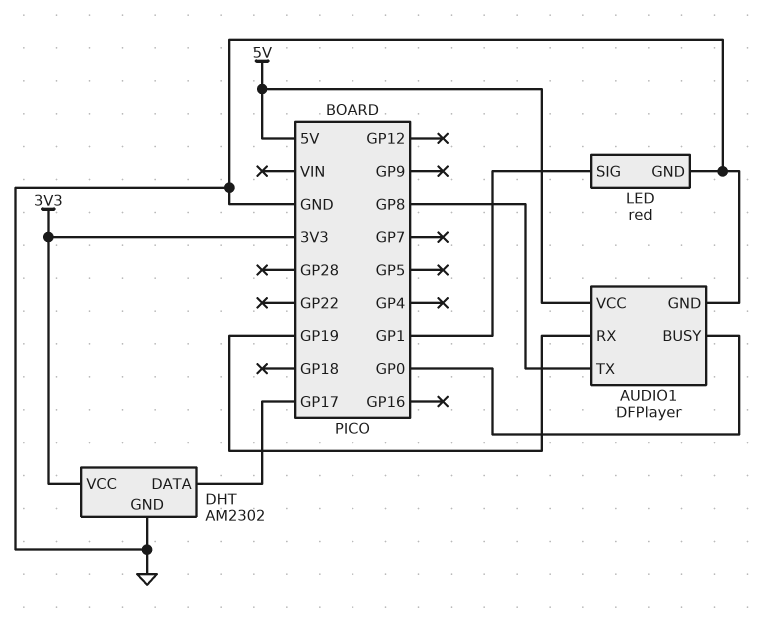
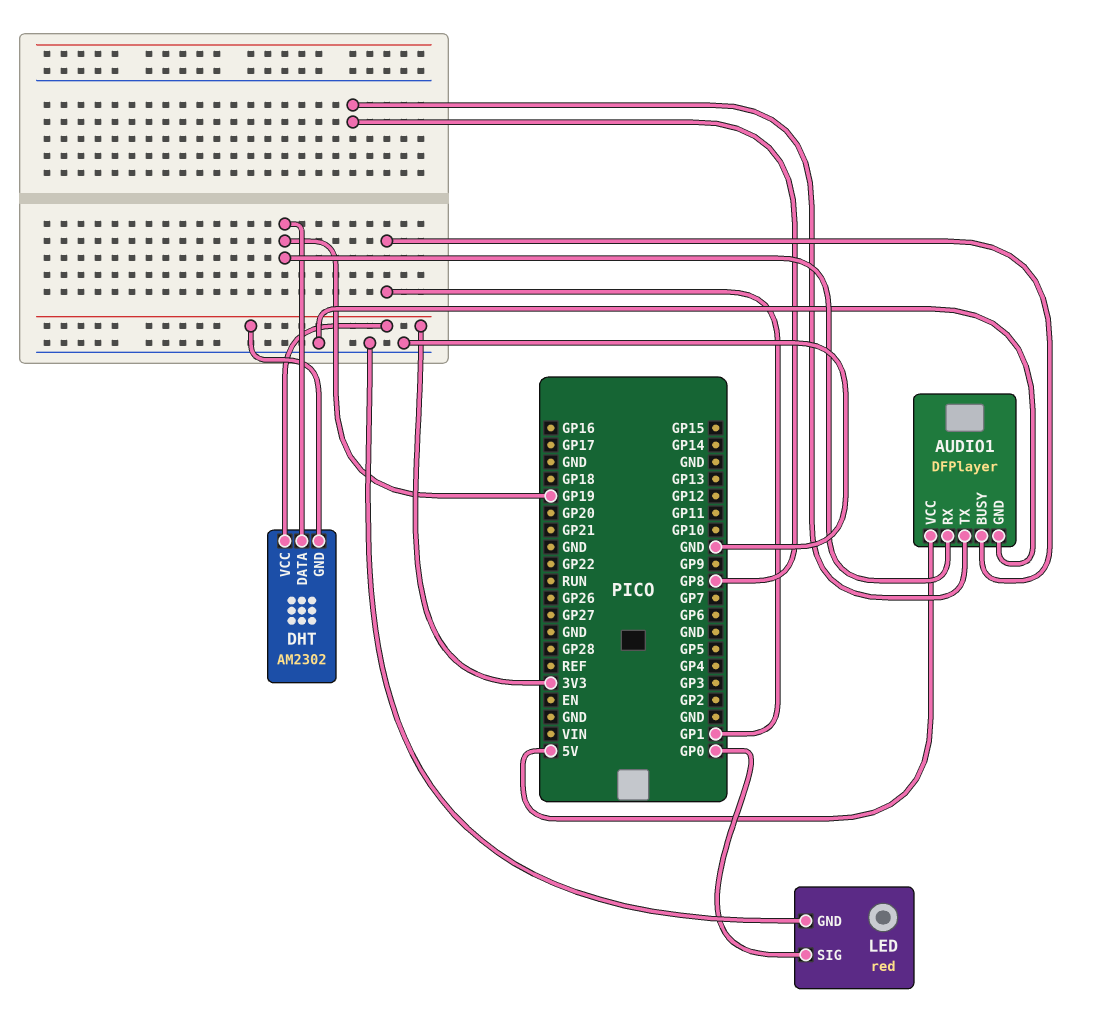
AUDIO1 pin BUSY: GP0 -> GP1
DHT pin DATA: GP17 -> GP19
DHT pin GND: GND -> 3V3
LED pin SIG: GP1 -> GP0

